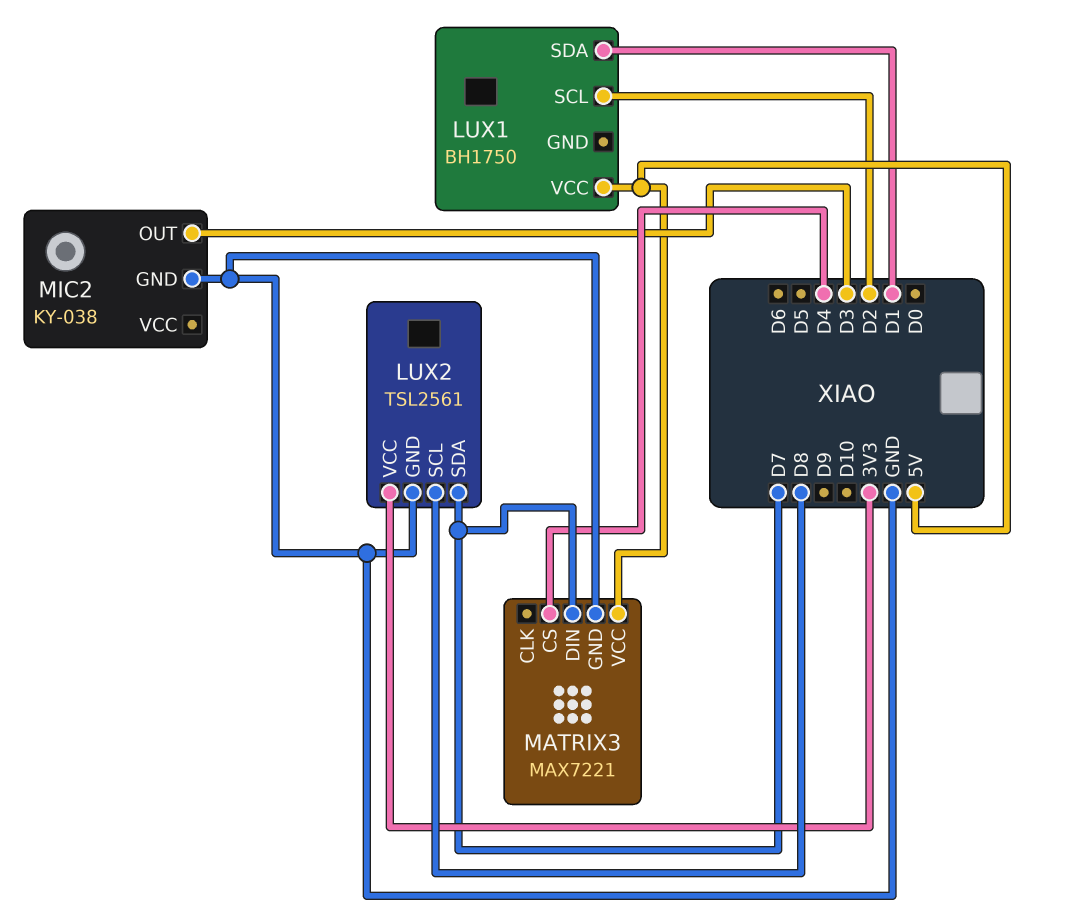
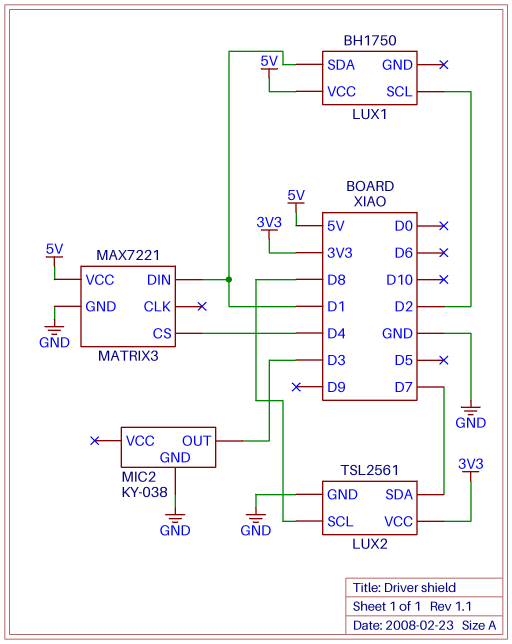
MATRIX3 pin DIN: D7 -> D1

